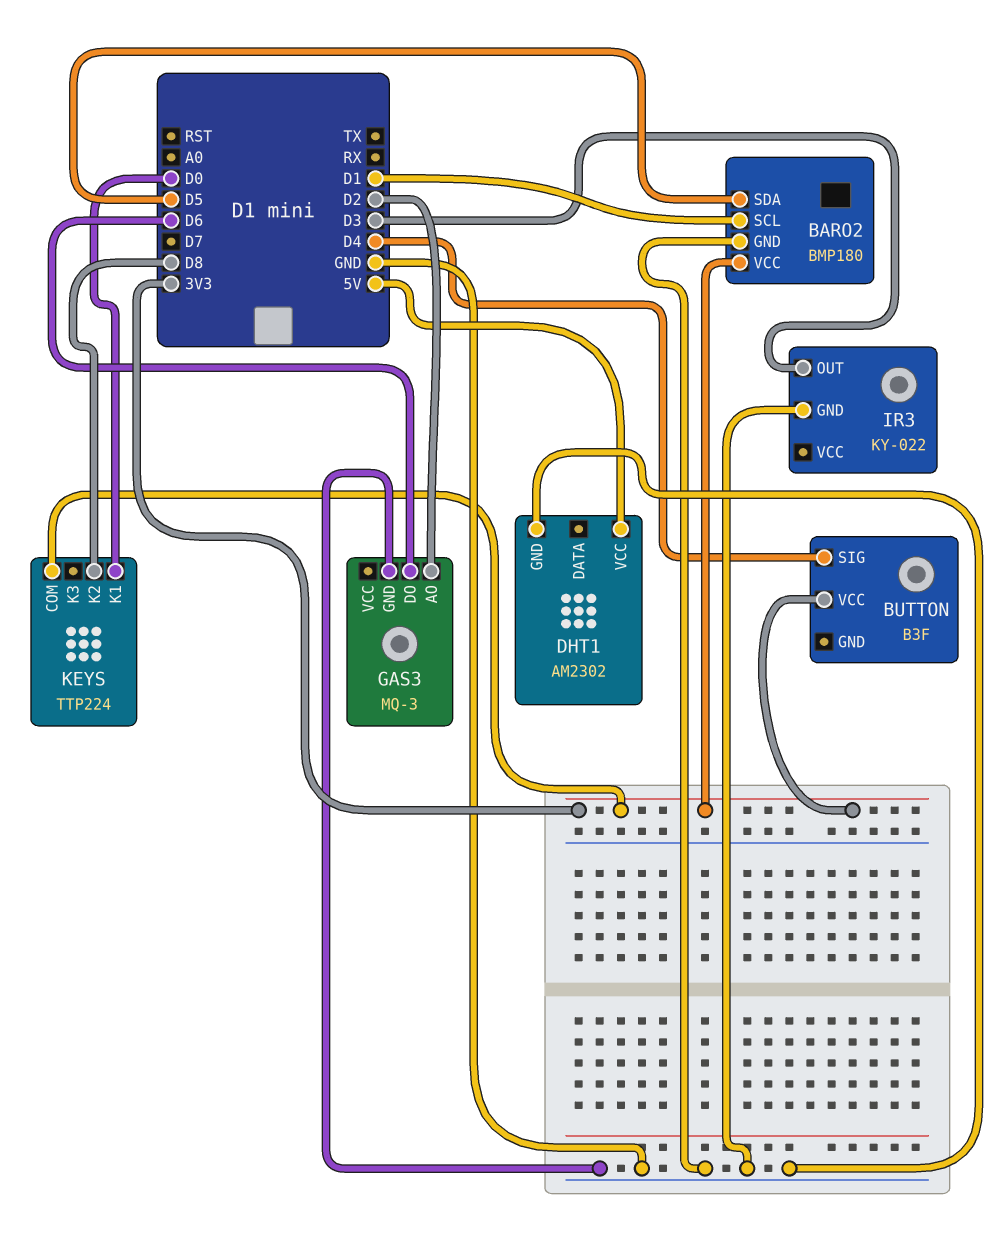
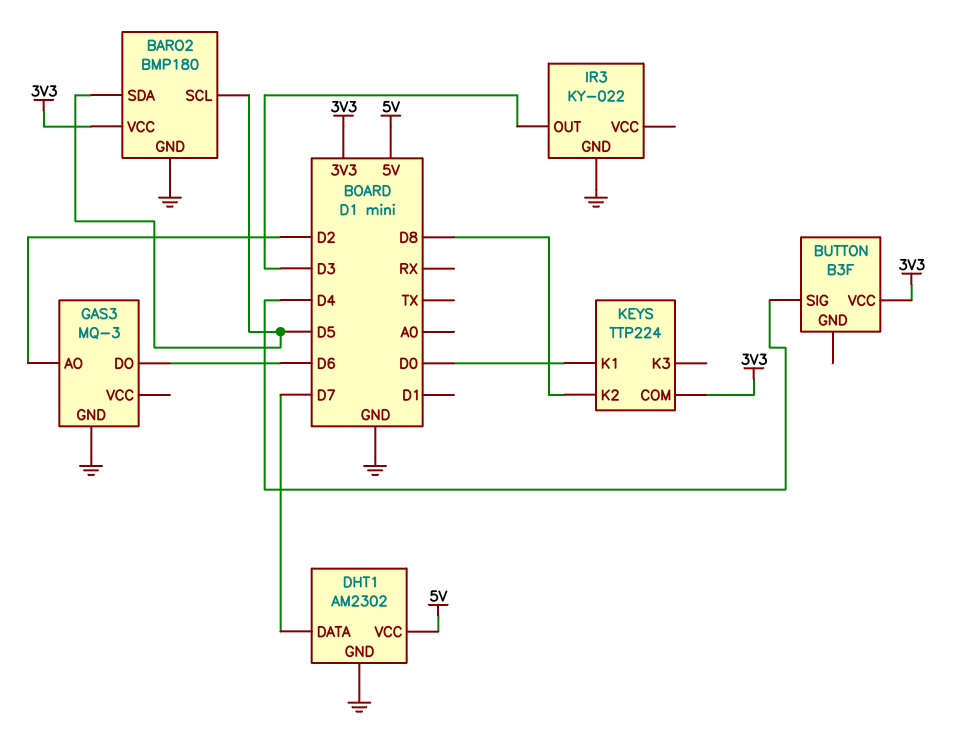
BARO2 pin SCL: D1 -> D5
DHT1 pin DATA: none -> D7

